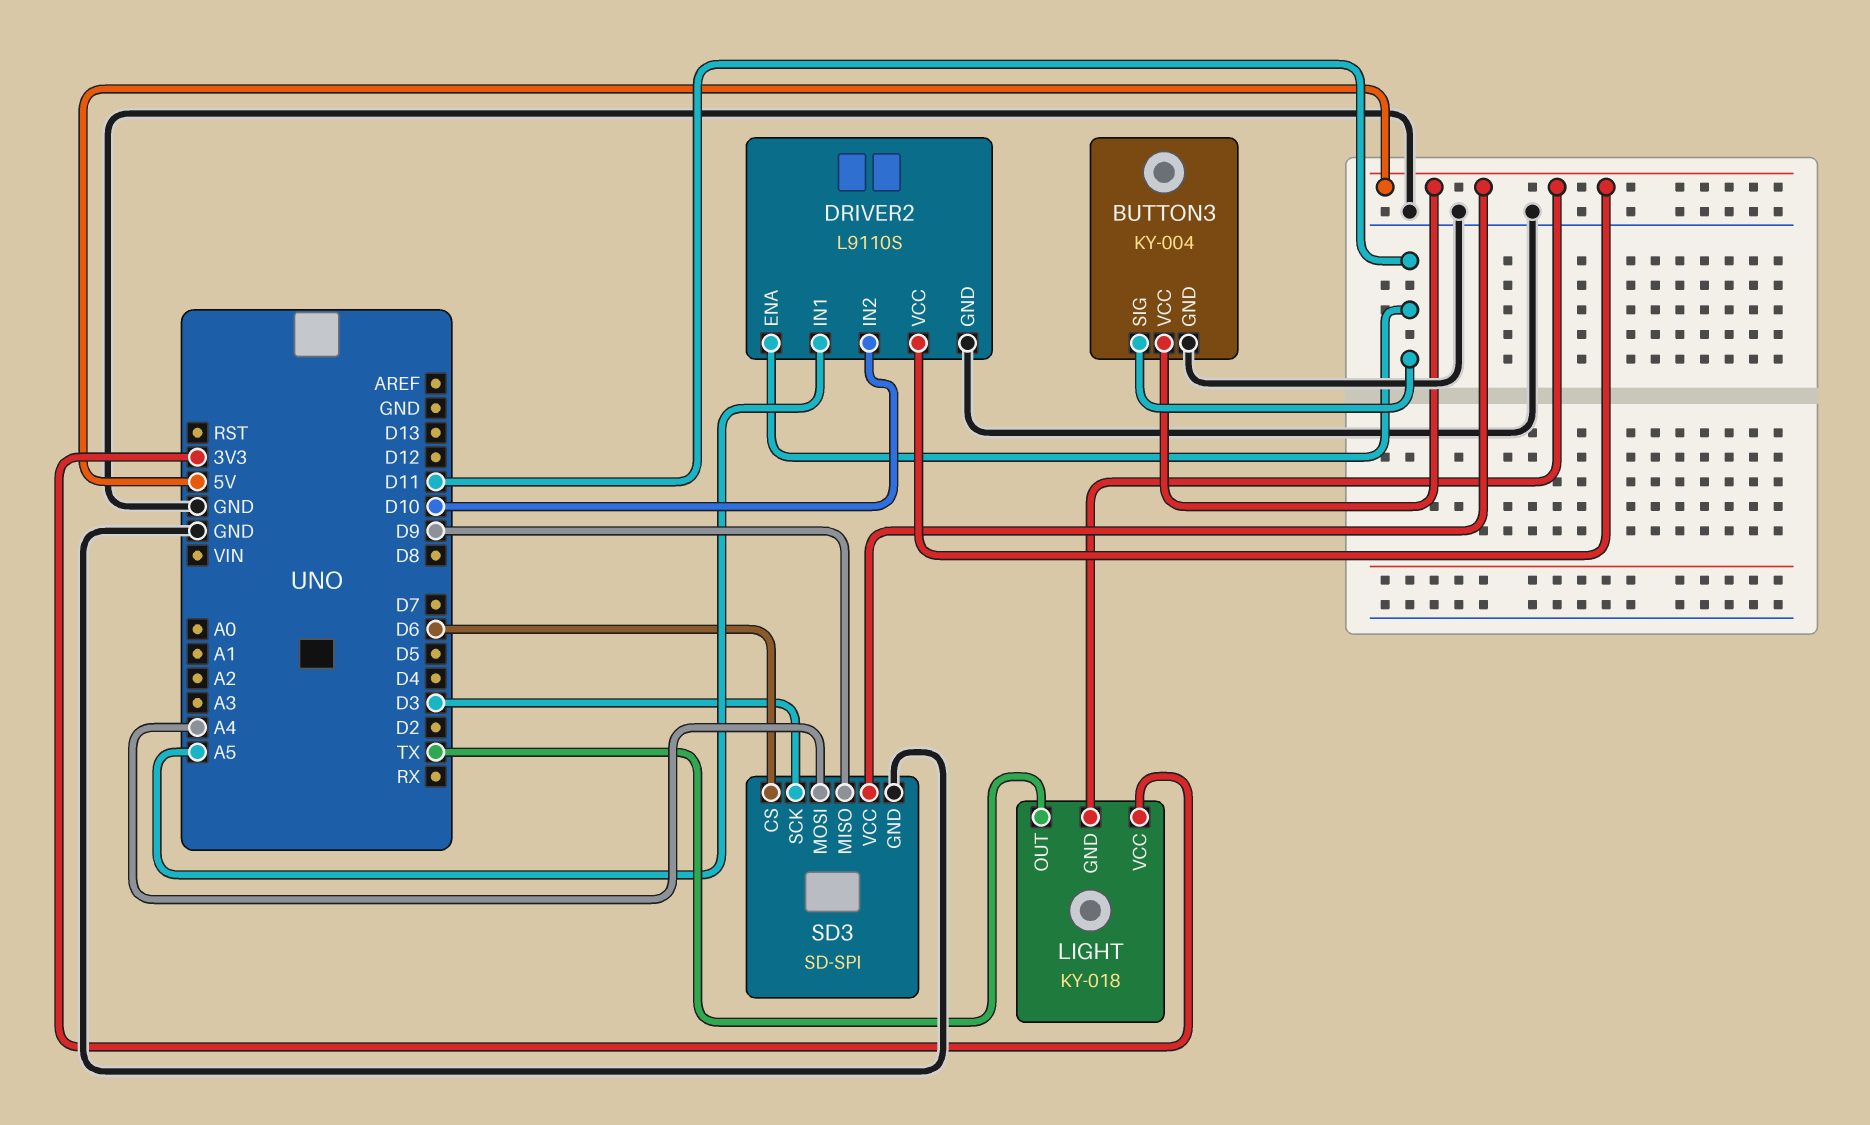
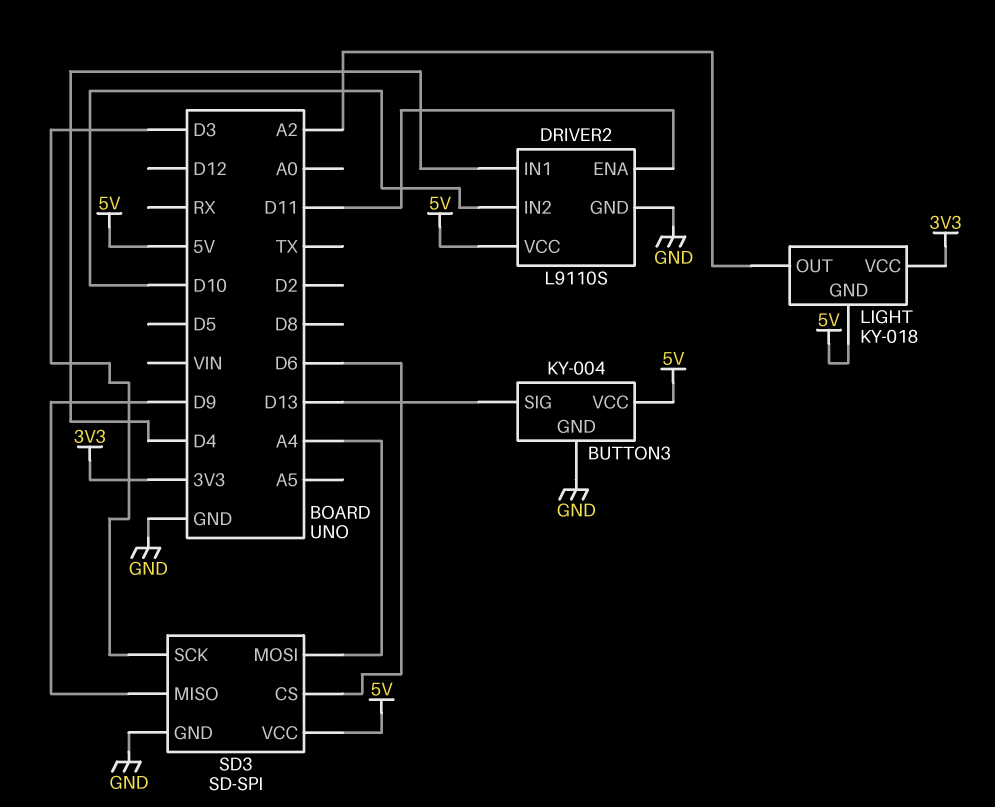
BUTTON3 pin SIG: D11 -> D13
DRIVER2 pin IN1: A5 -> D4
LIGHT pin OUT: TX -> A2

